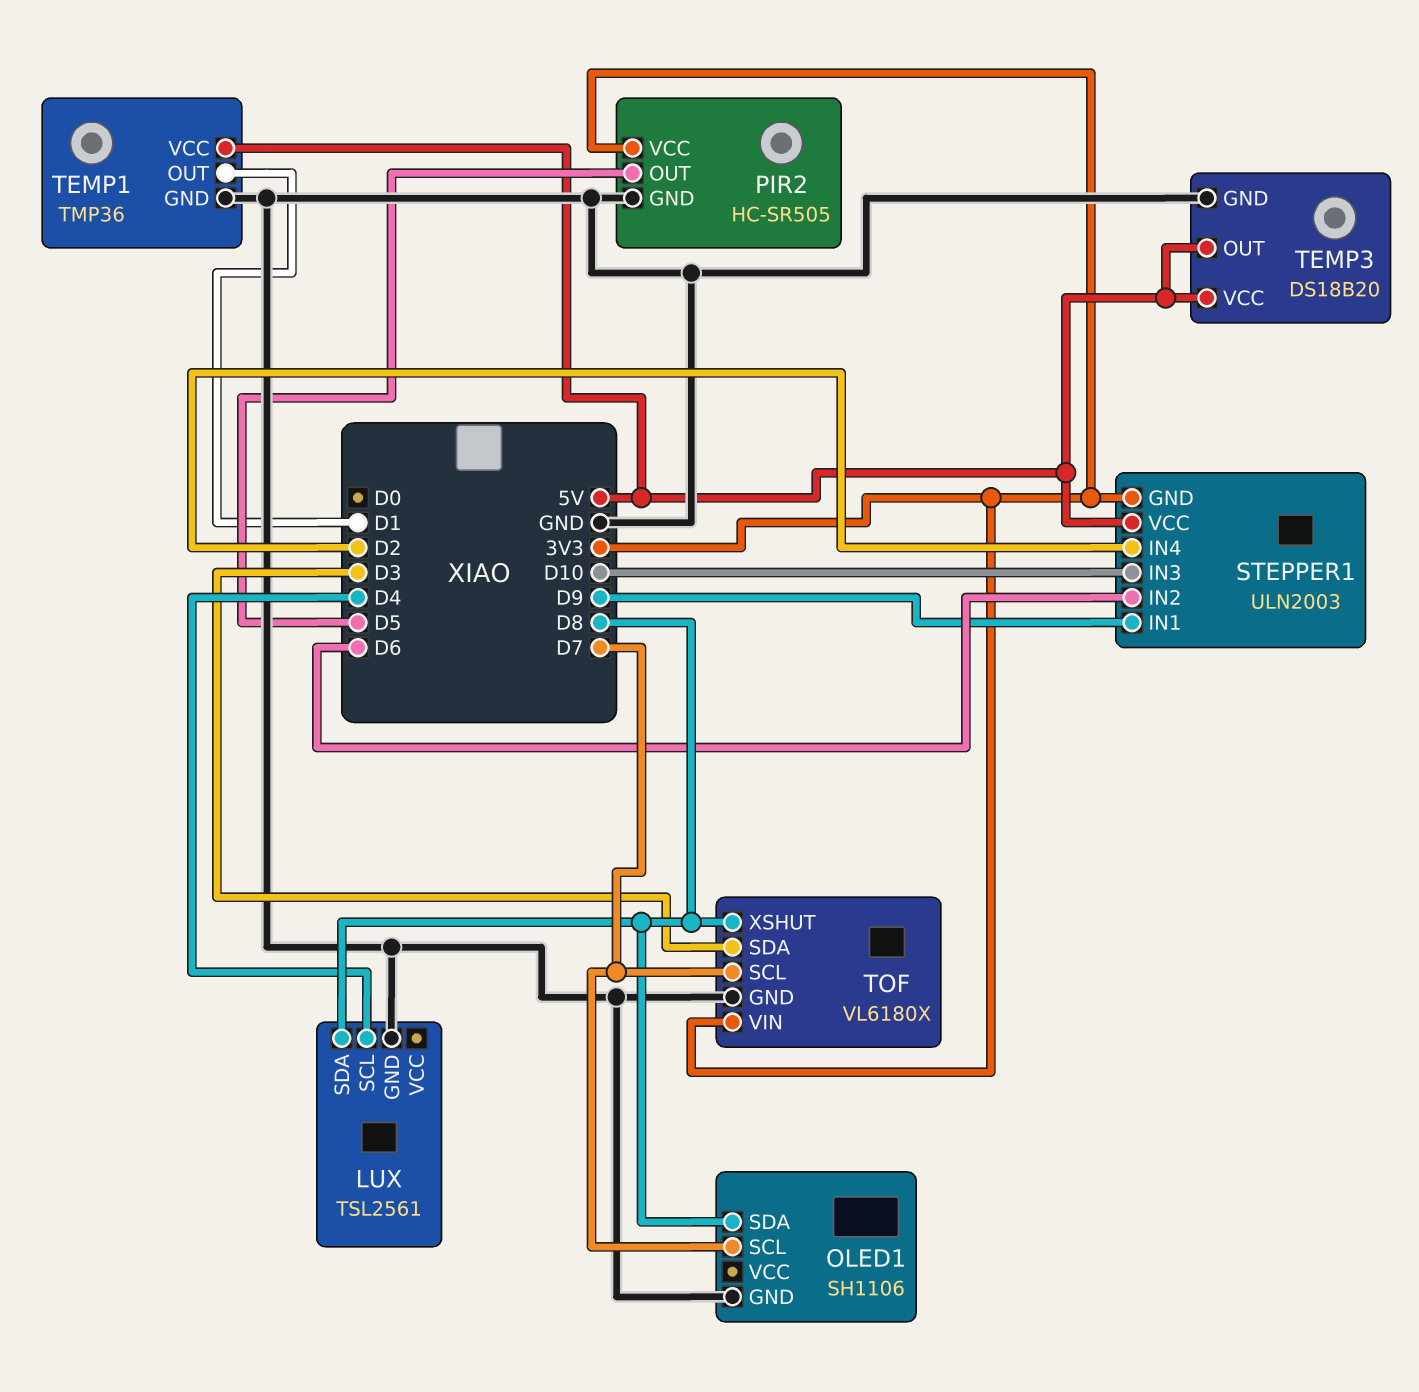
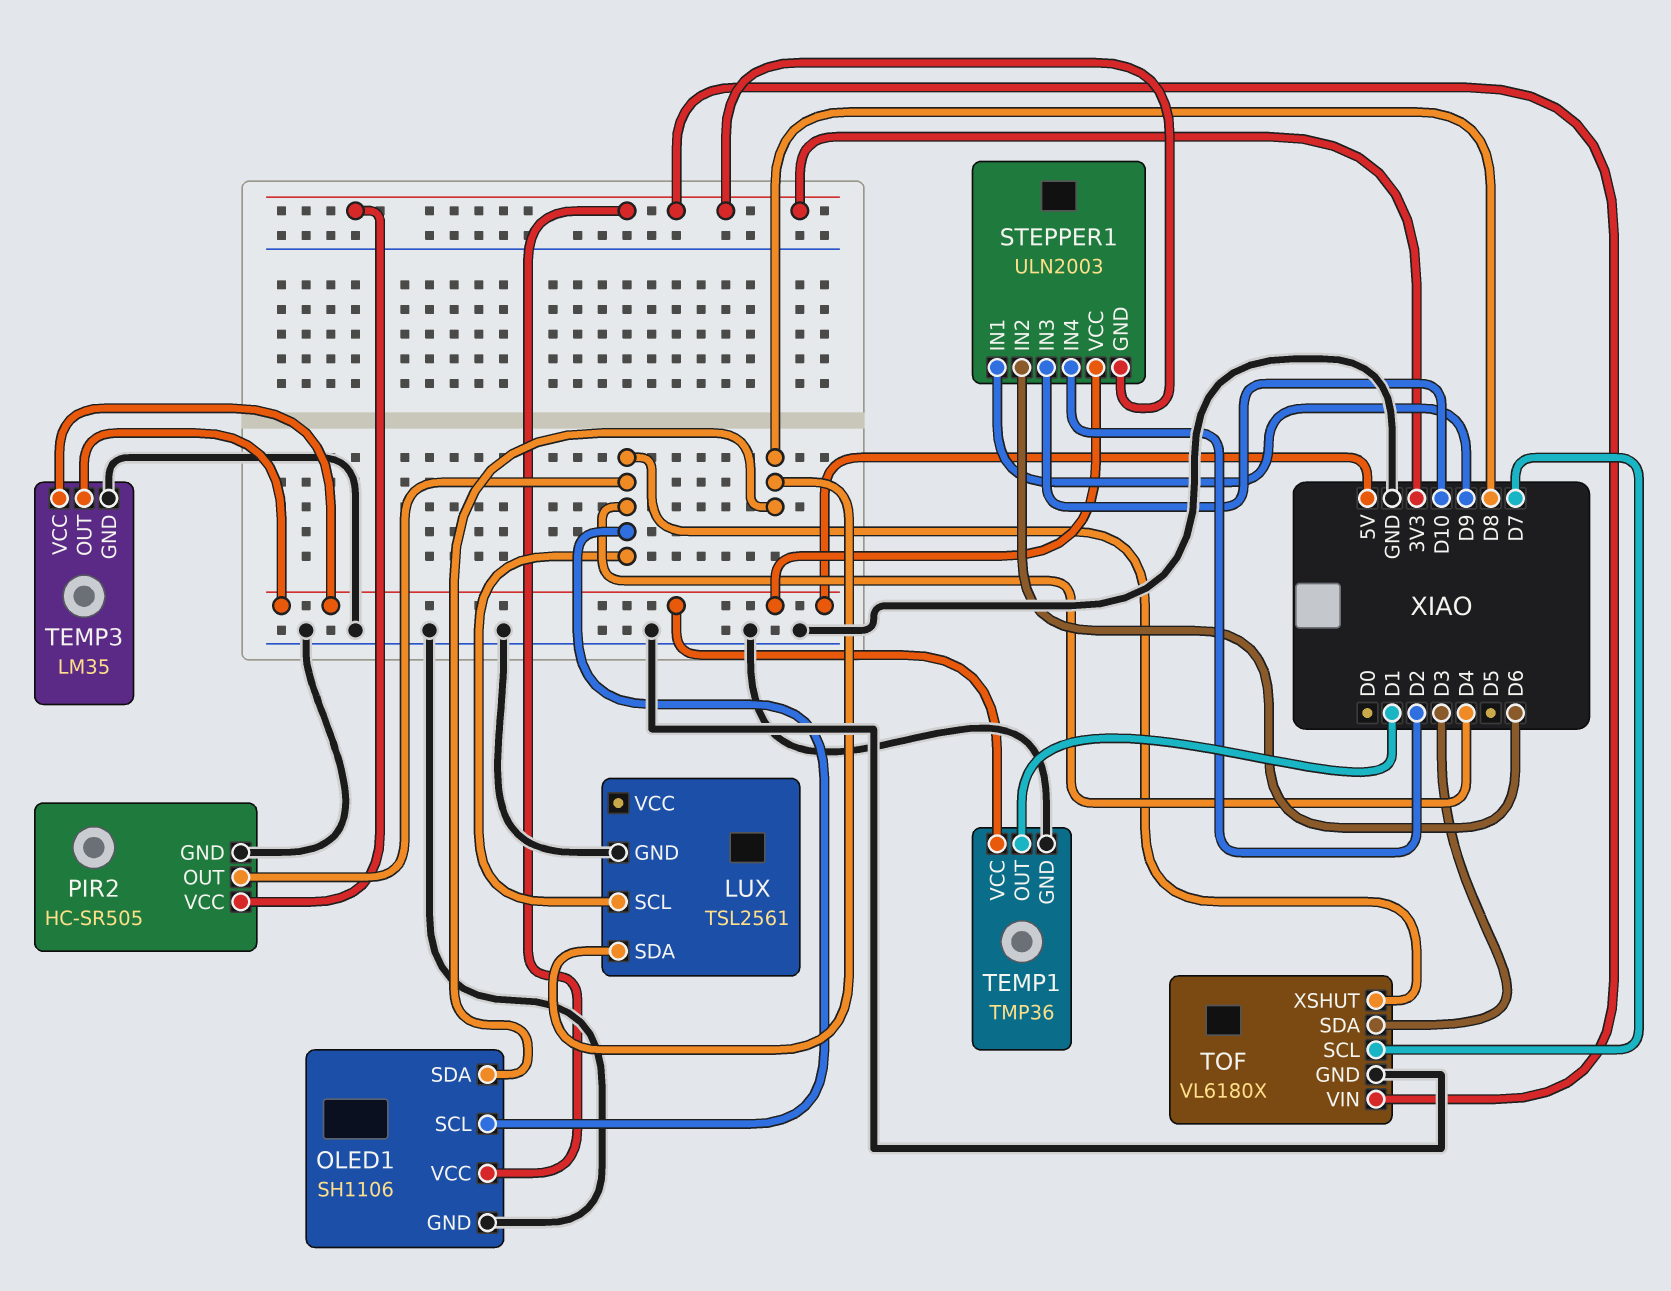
OLED1 pin SCL: D7 -> D4
OLED1 pin VCC: none -> 3V3
PIR2 pin OUT: D5 -> D4
TEMP3: DS18B20 -> LM35
TOF pin XSHUT: D8 -> D4

